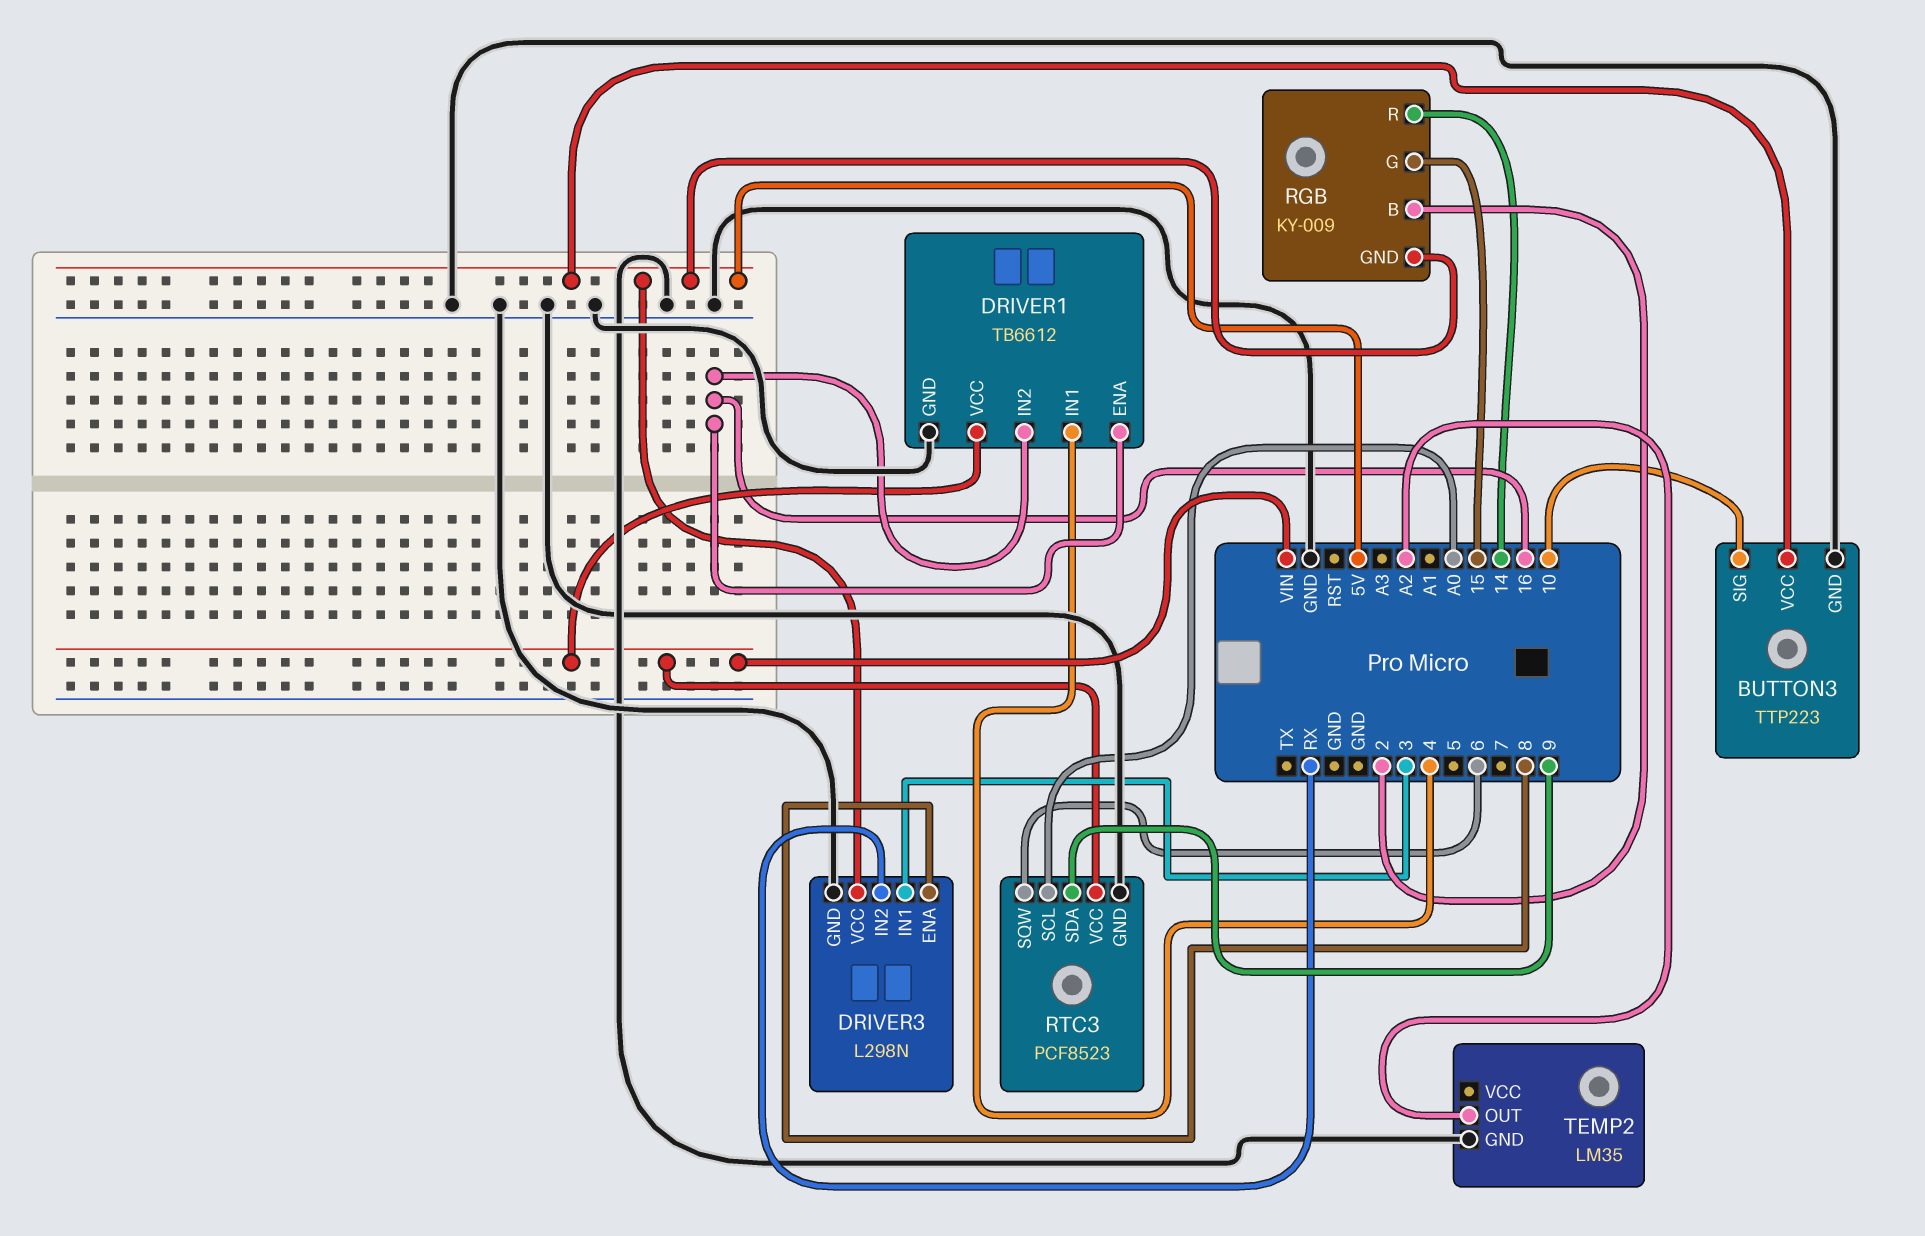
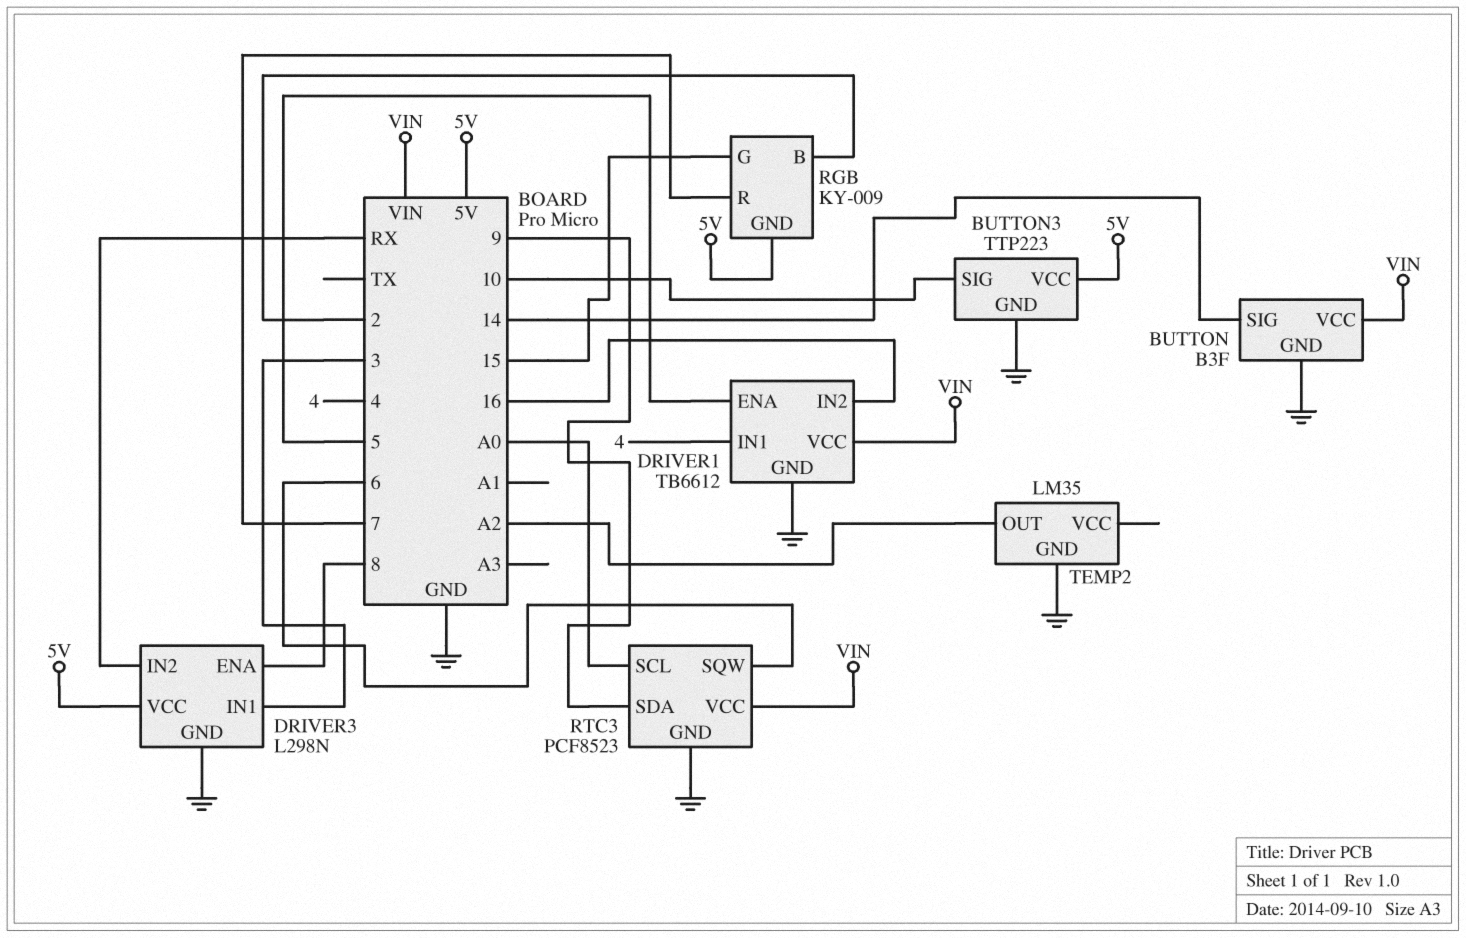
BUTTON: none -> B3F
BUTTON pin GND: none -> GND
BUTTON pin SIG: none -> 14
BUTTON pin VCC: none -> VIN
DRIVER1 pin ENA: 16 -> 5
RGB pin R: 14 -> 7

